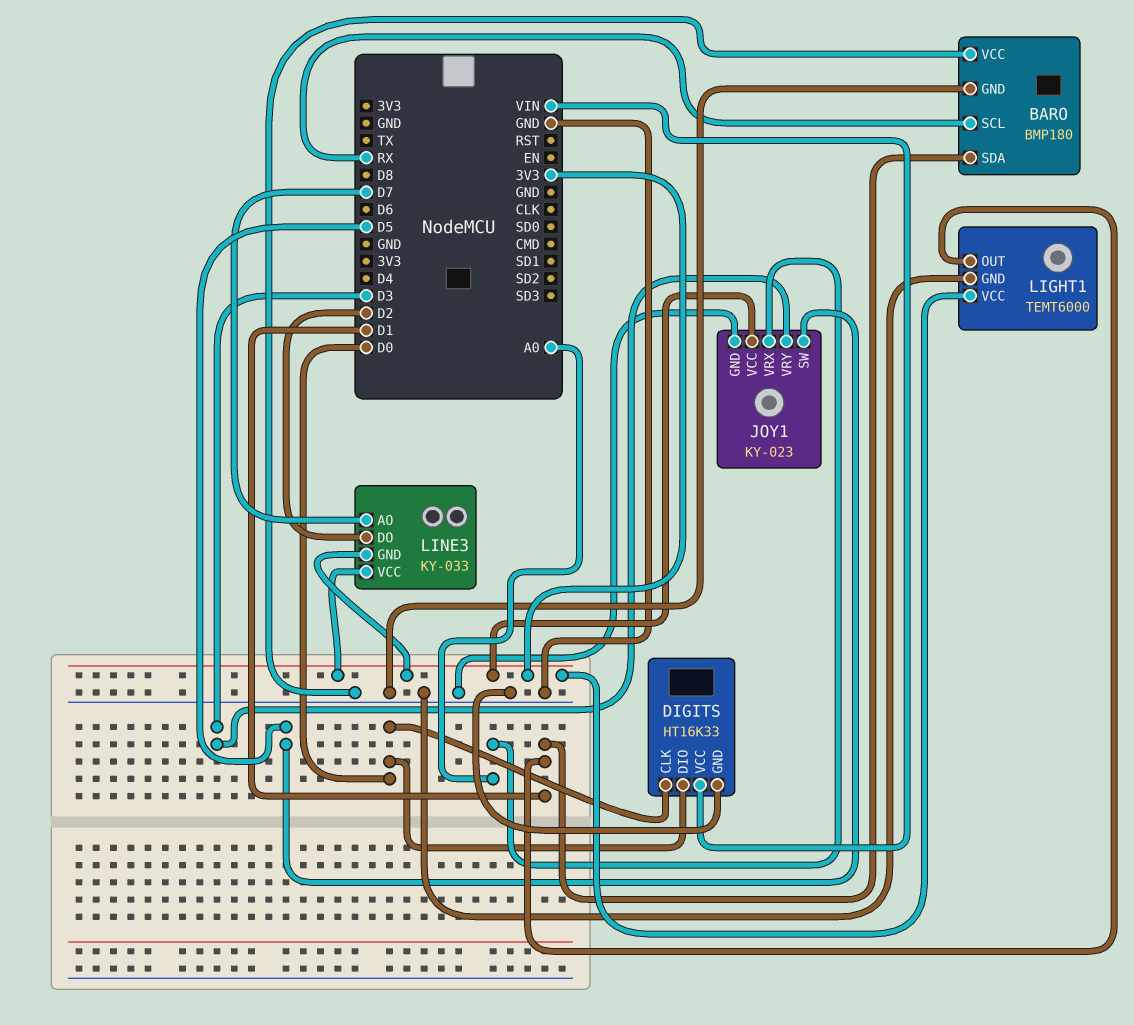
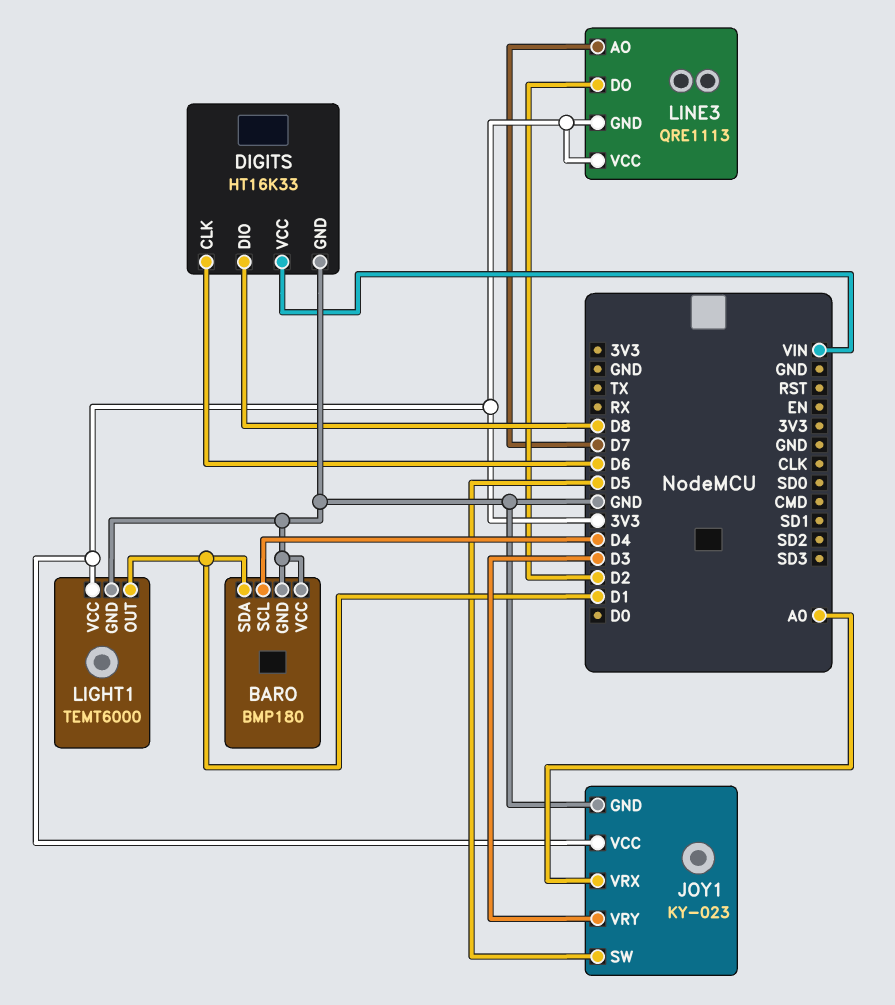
BARO pin SCL: RX -> D4
DIGITS pin CLK: D0 -> D6
DIGITS pin DIO: D0 -> D8
LINE3: KY-033 -> QRE1113

